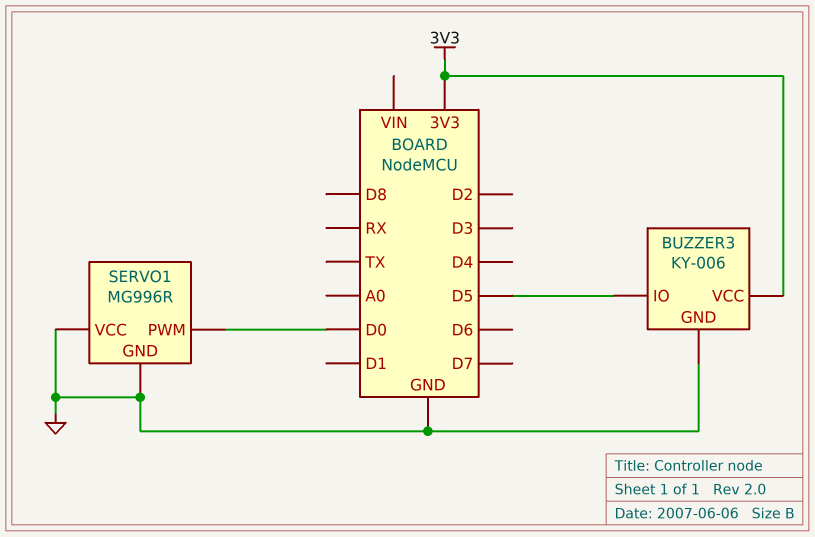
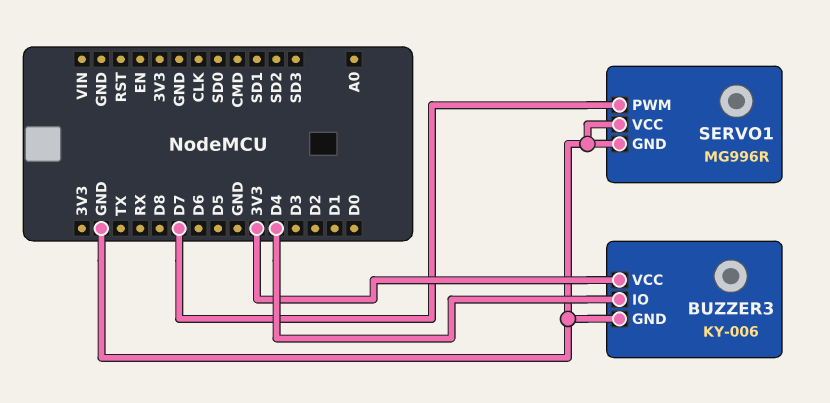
BUZZER3 pin IO: D5 -> D4
SERVO1 pin PWM: D0 -> D7

